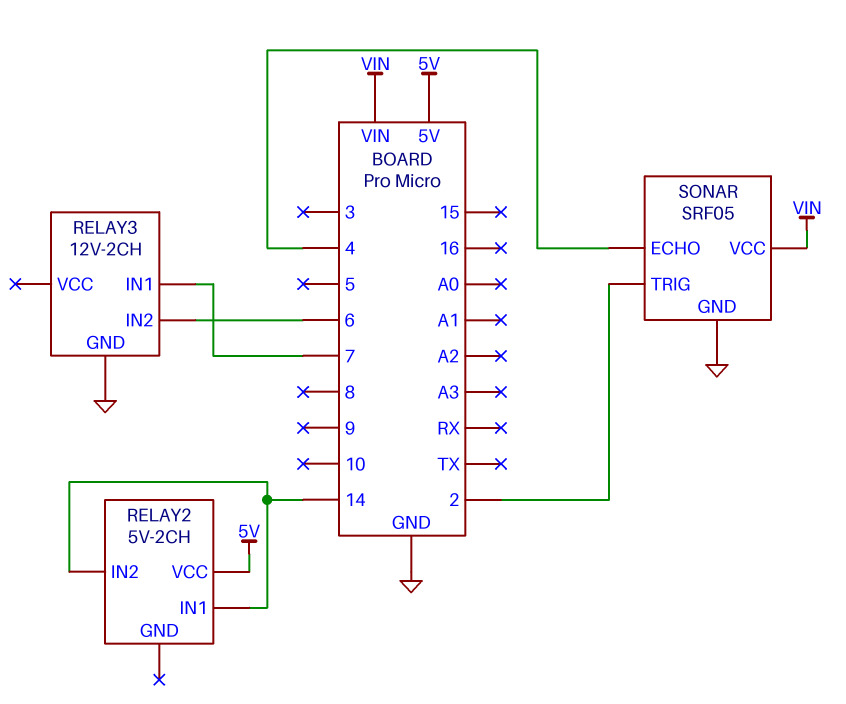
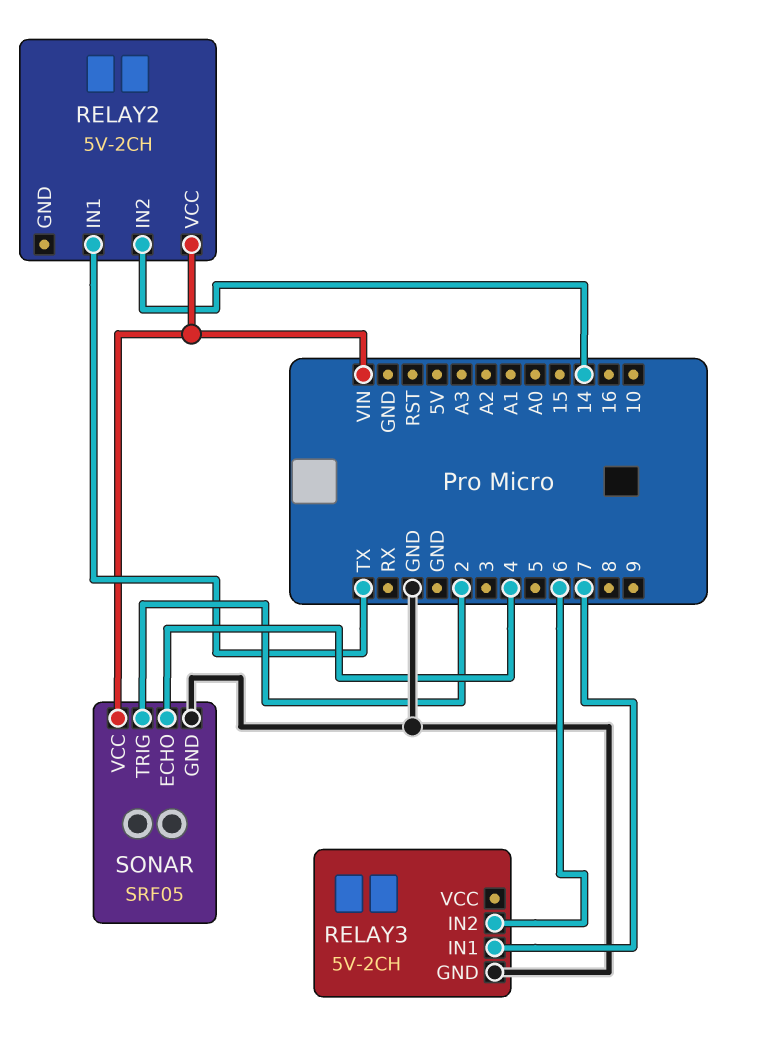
RELAY2 pin IN1: 14 -> TX
RELAY2 pin VCC: 5V -> VIN
RELAY3: 12V-2CH -> 5V-2CH

